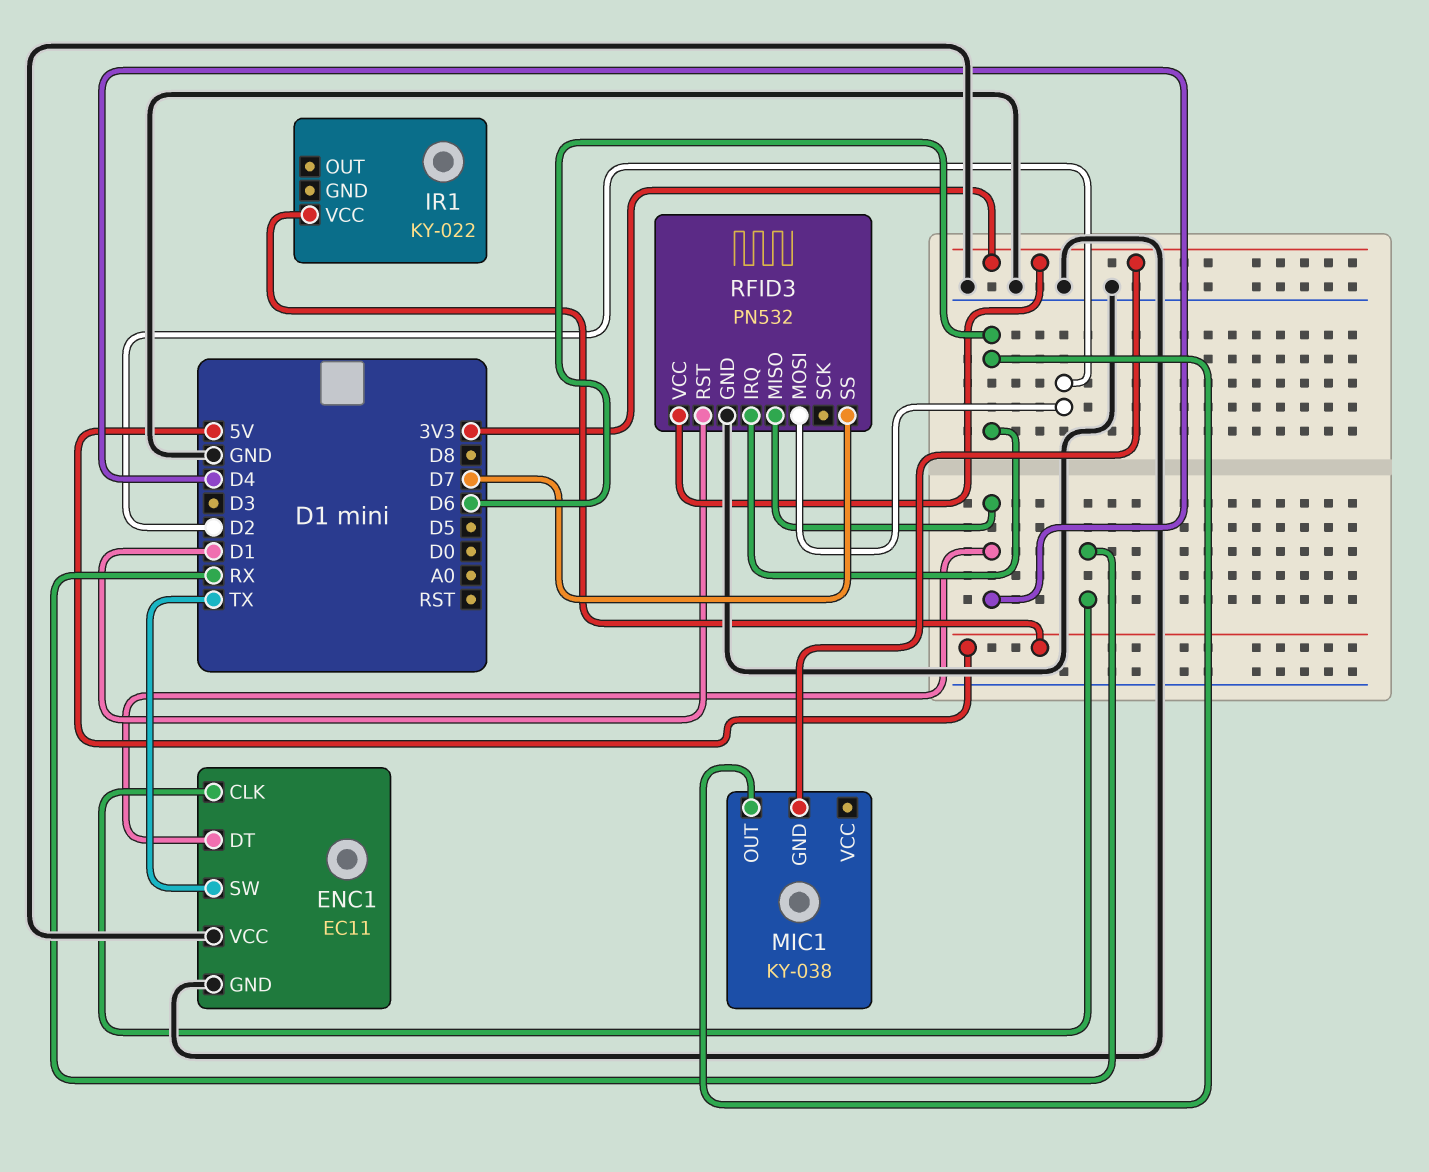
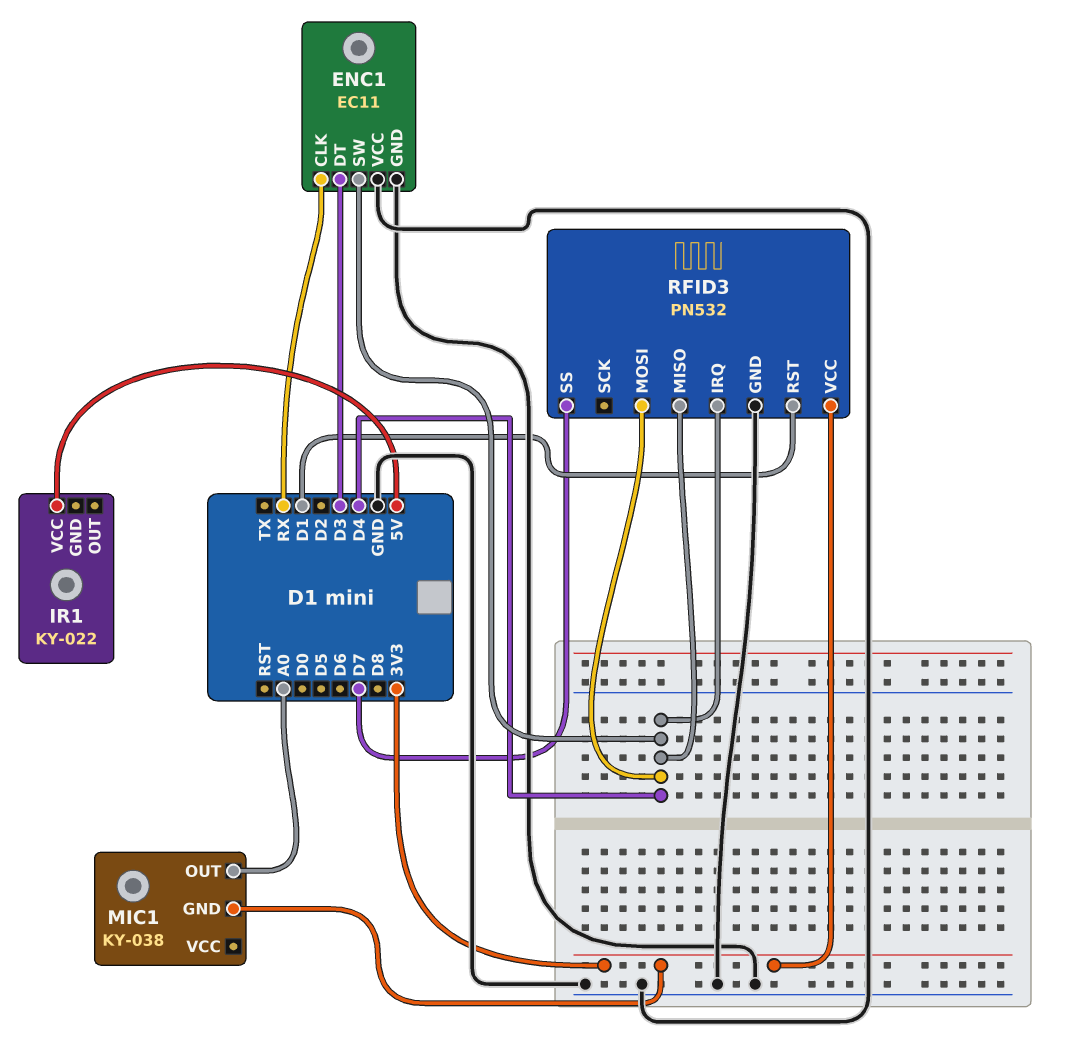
ENC1 pin DT: D4 -> D3
ENC1 pin SW: TX -> D4
MIC1 pin OUT: D6 -> A0
RFID3 pin IRQ: D6 -> D4
RFID3 pin MOSI: D2 -> D4

